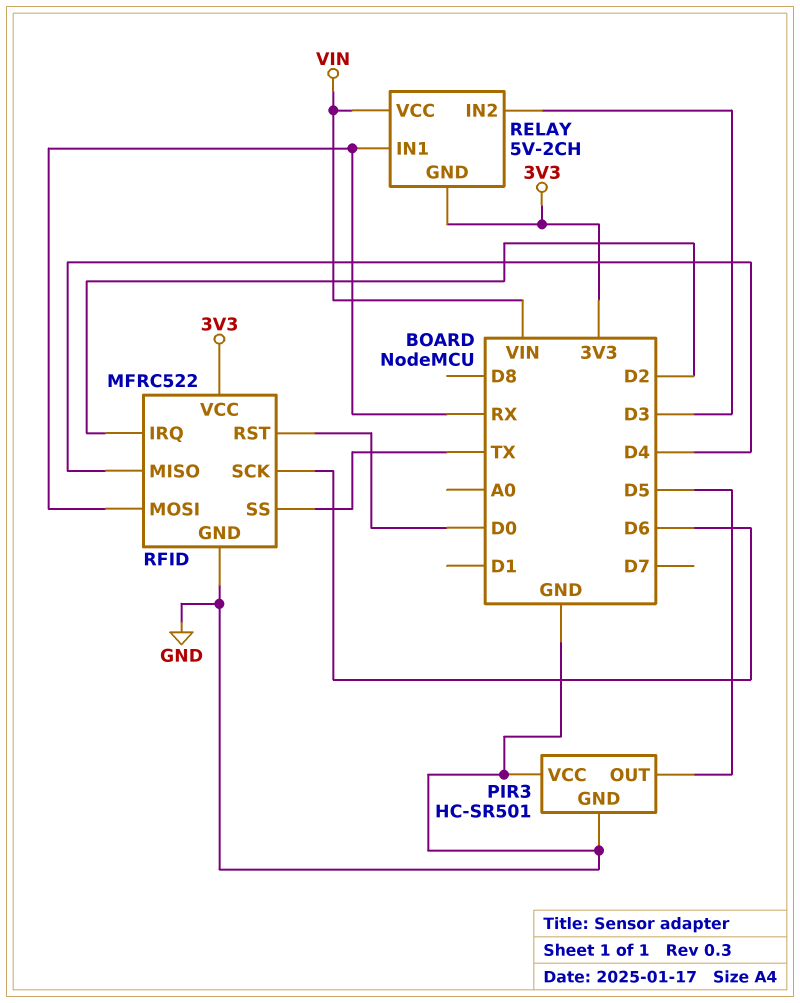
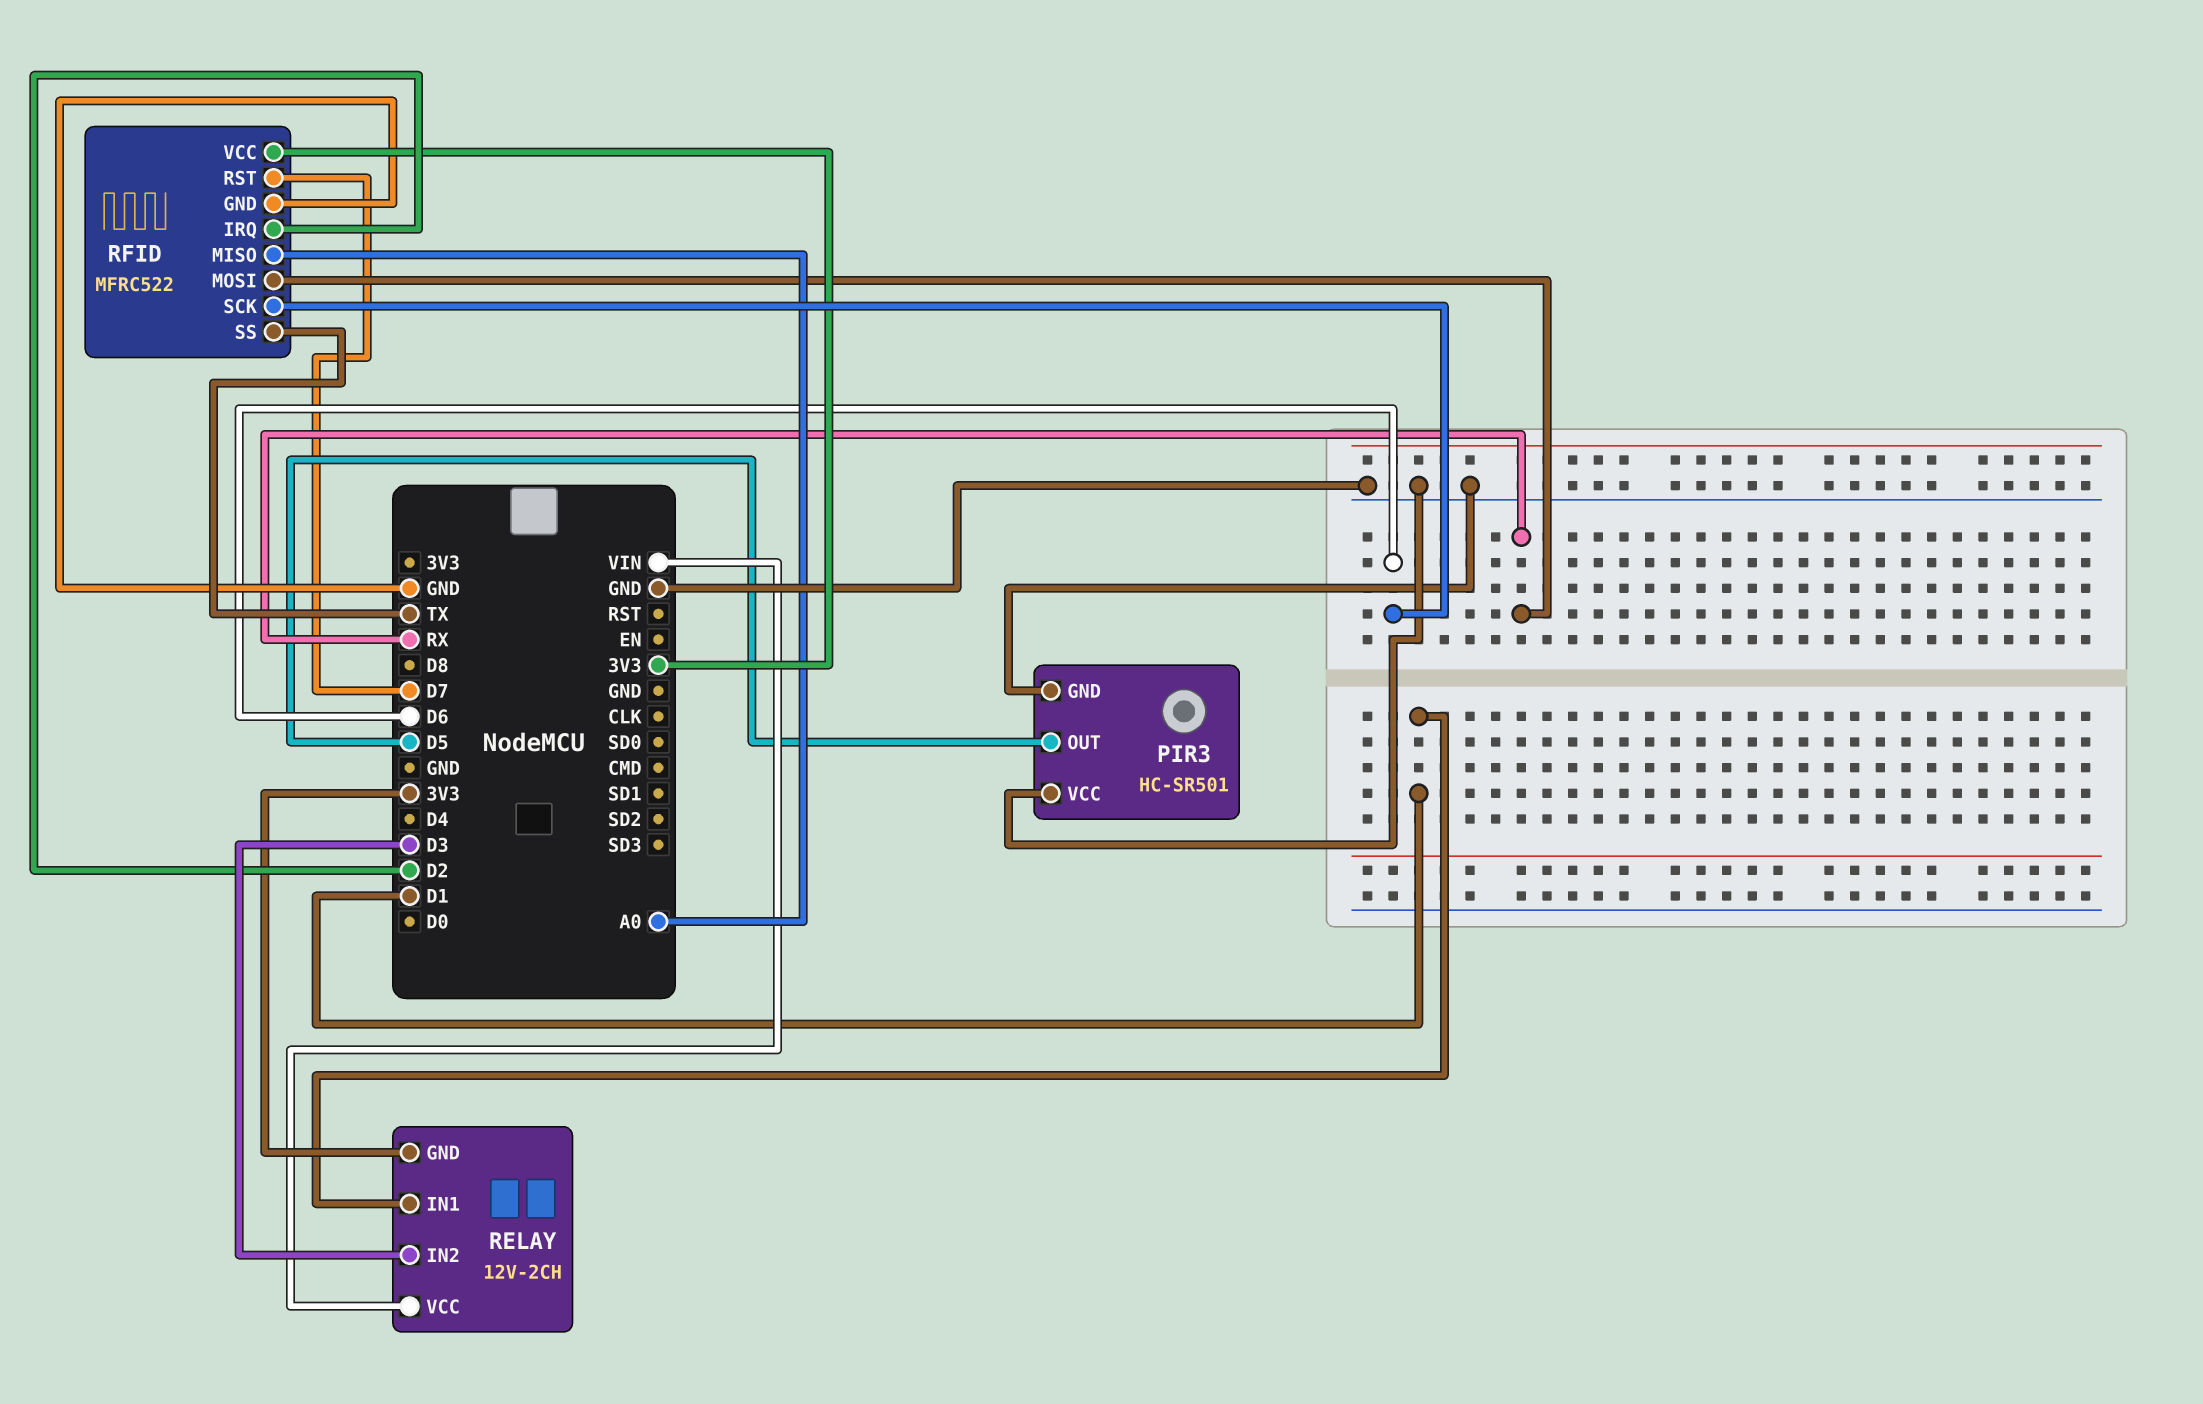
RELAY: 5V-2CH -> 12V-2CH
RELAY pin IN1: RX -> D1
RFID pin MISO: D4 -> A0
RFID pin RST: D0 -> D7

